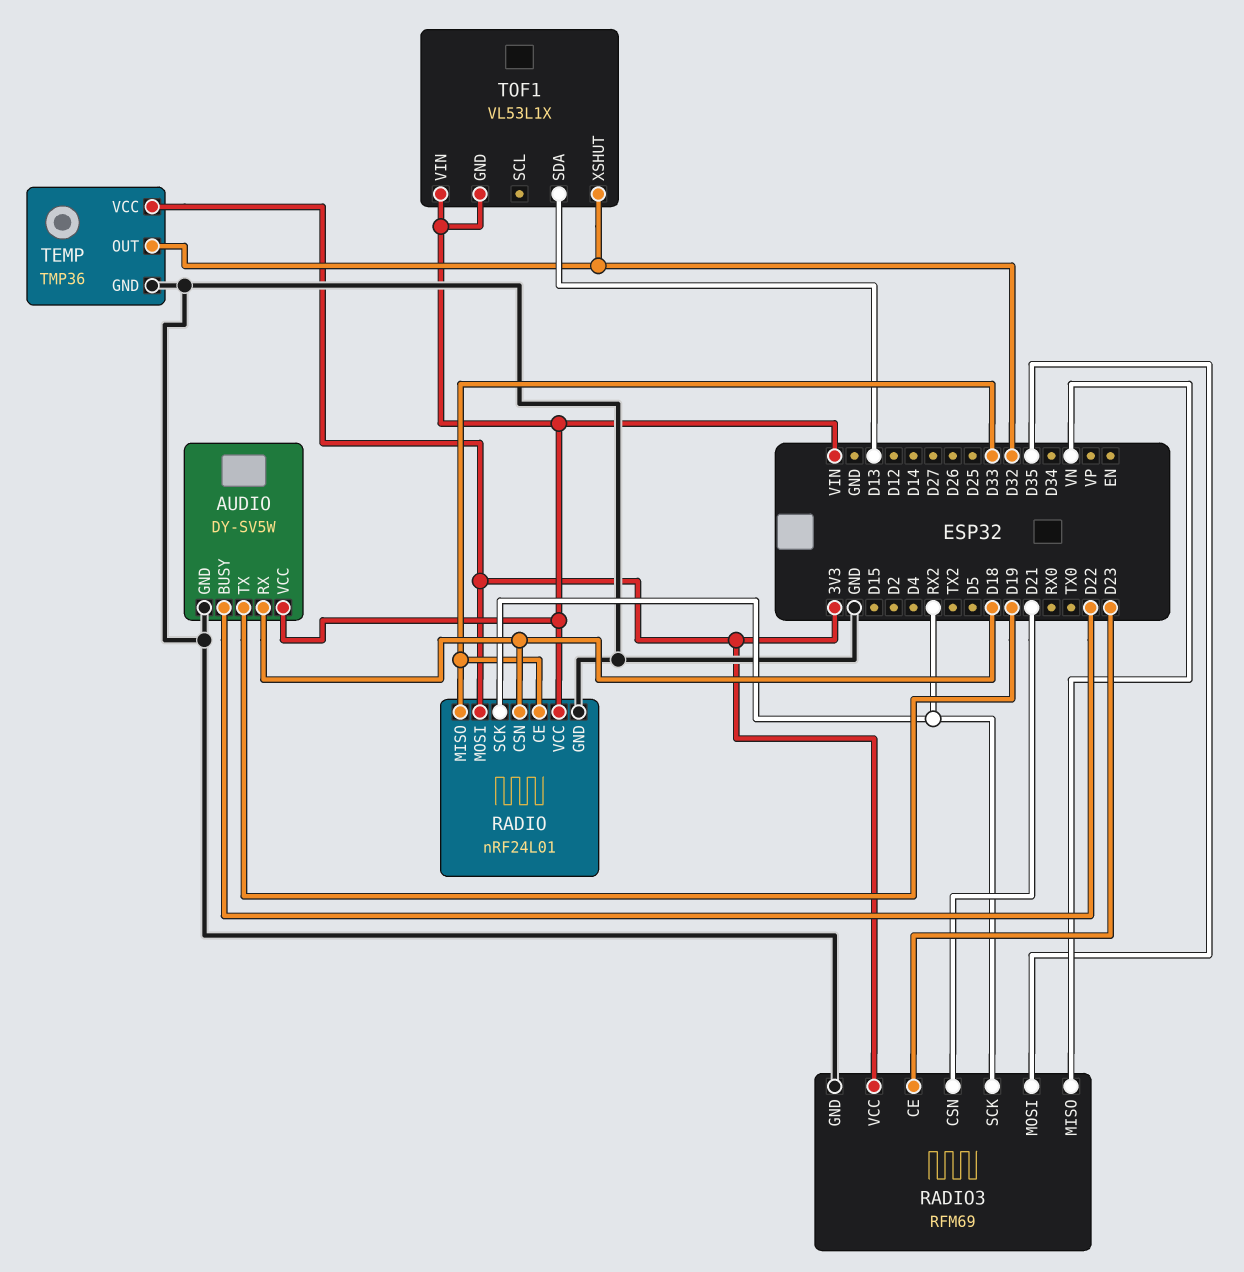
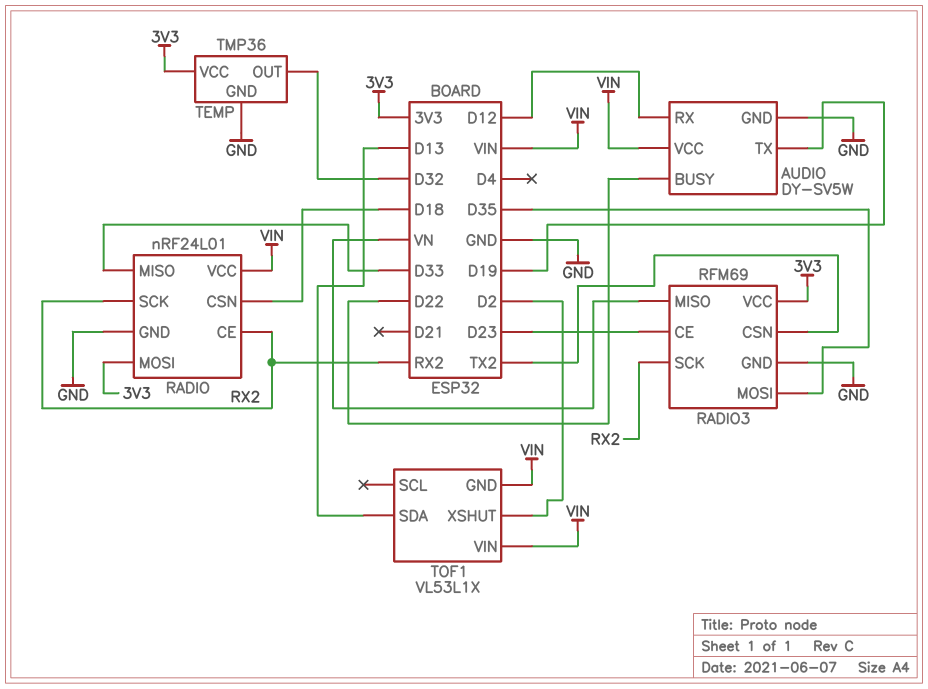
AUDIO pin RX: D18 -> D12
RADIO pin CE: D33 -> RX2
RADIO3 pin CSN: D21 -> TX2
TOF1 pin XSHUT: D32 -> D2

